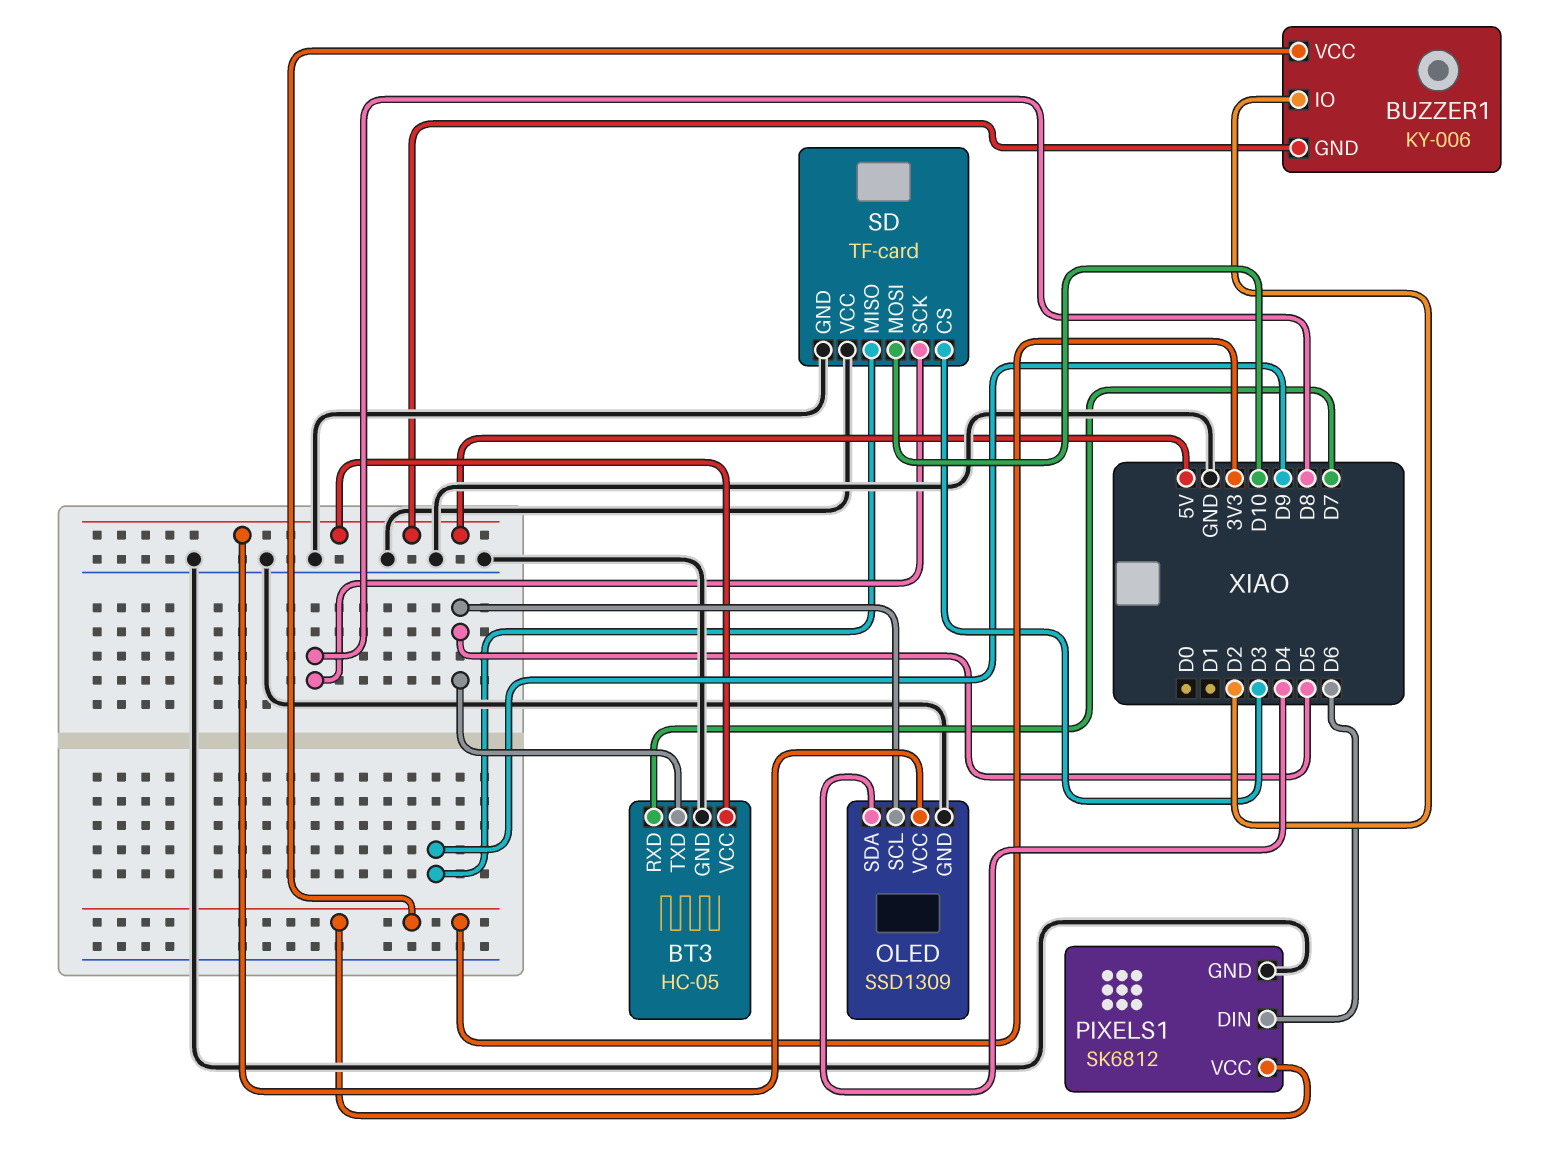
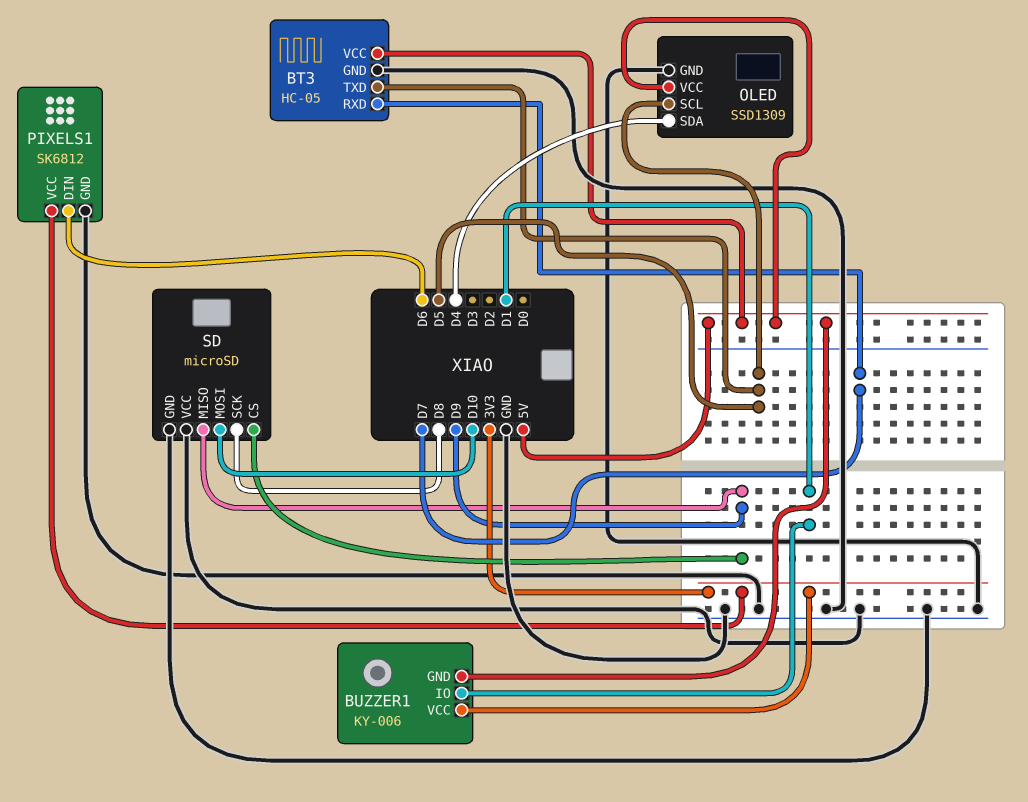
BUZZER1 pin IO: D2 -> D1
SD: TF-card -> microSD
SD pin CS: D3 -> D9

